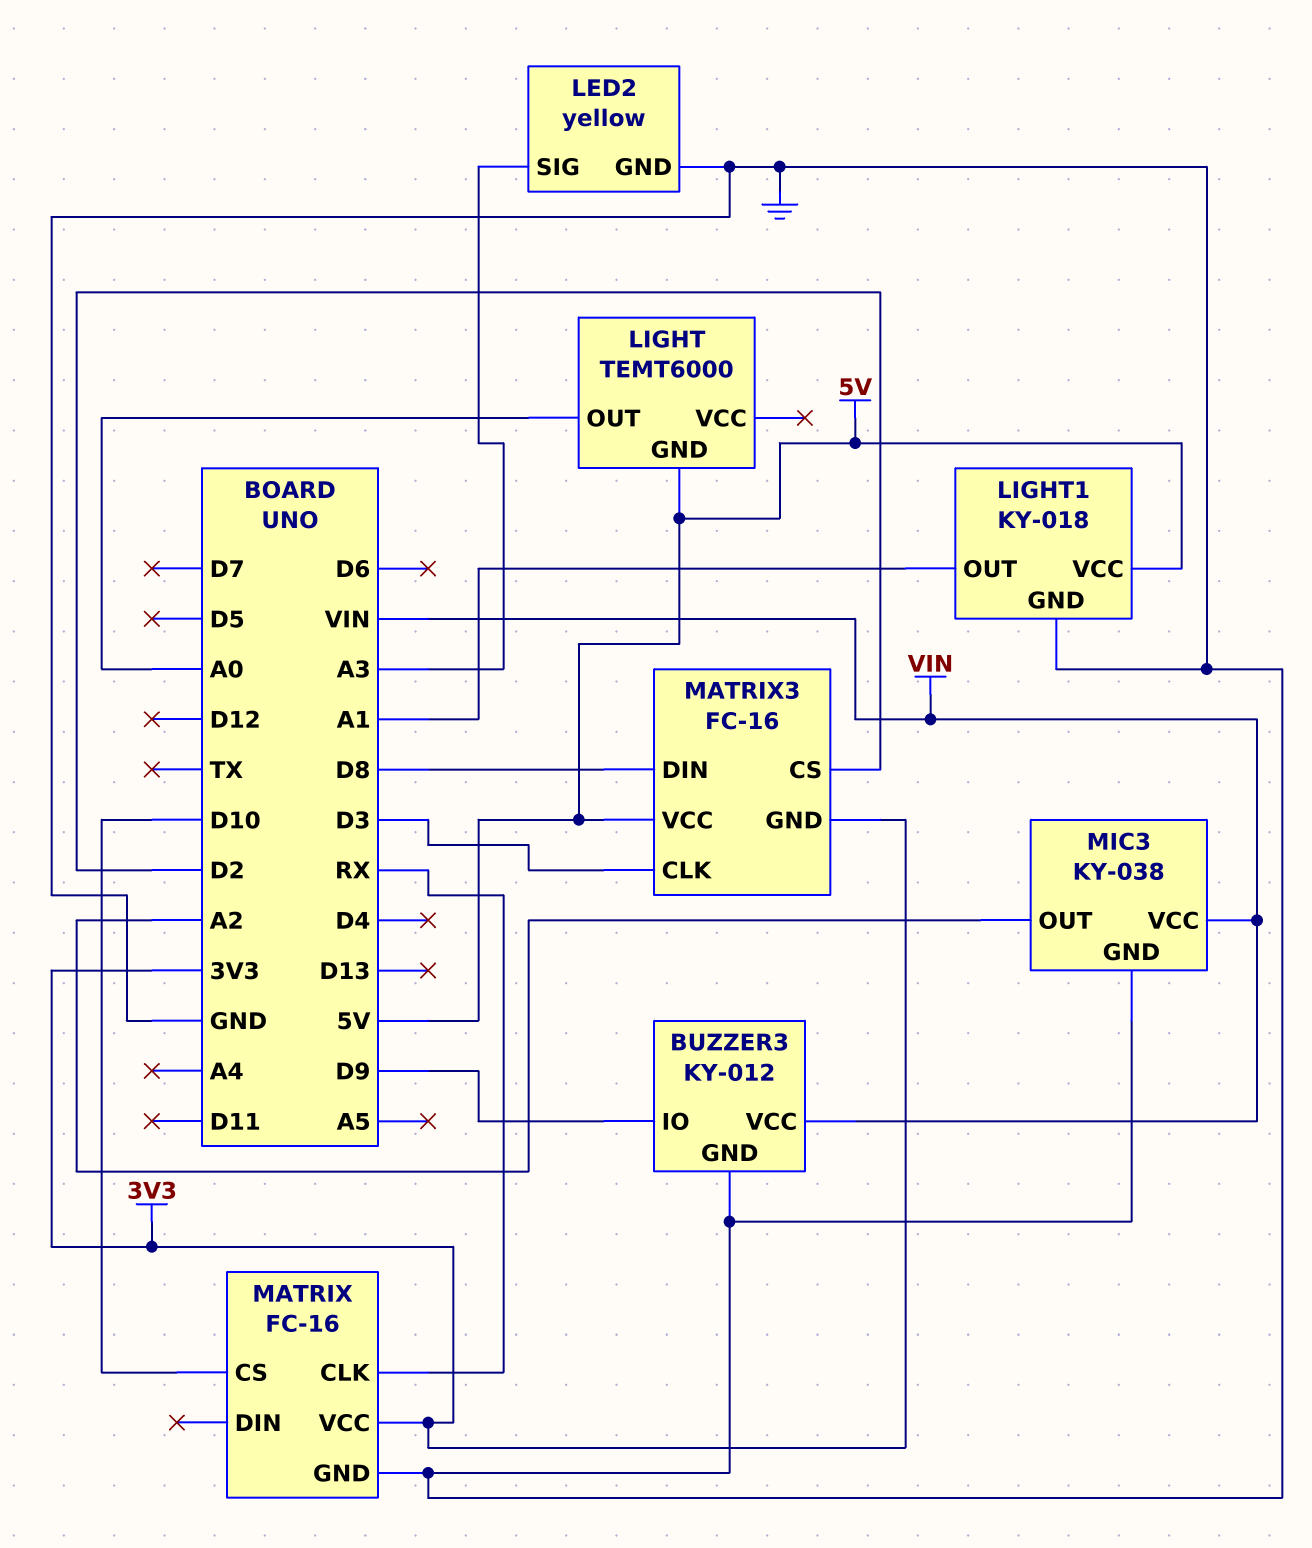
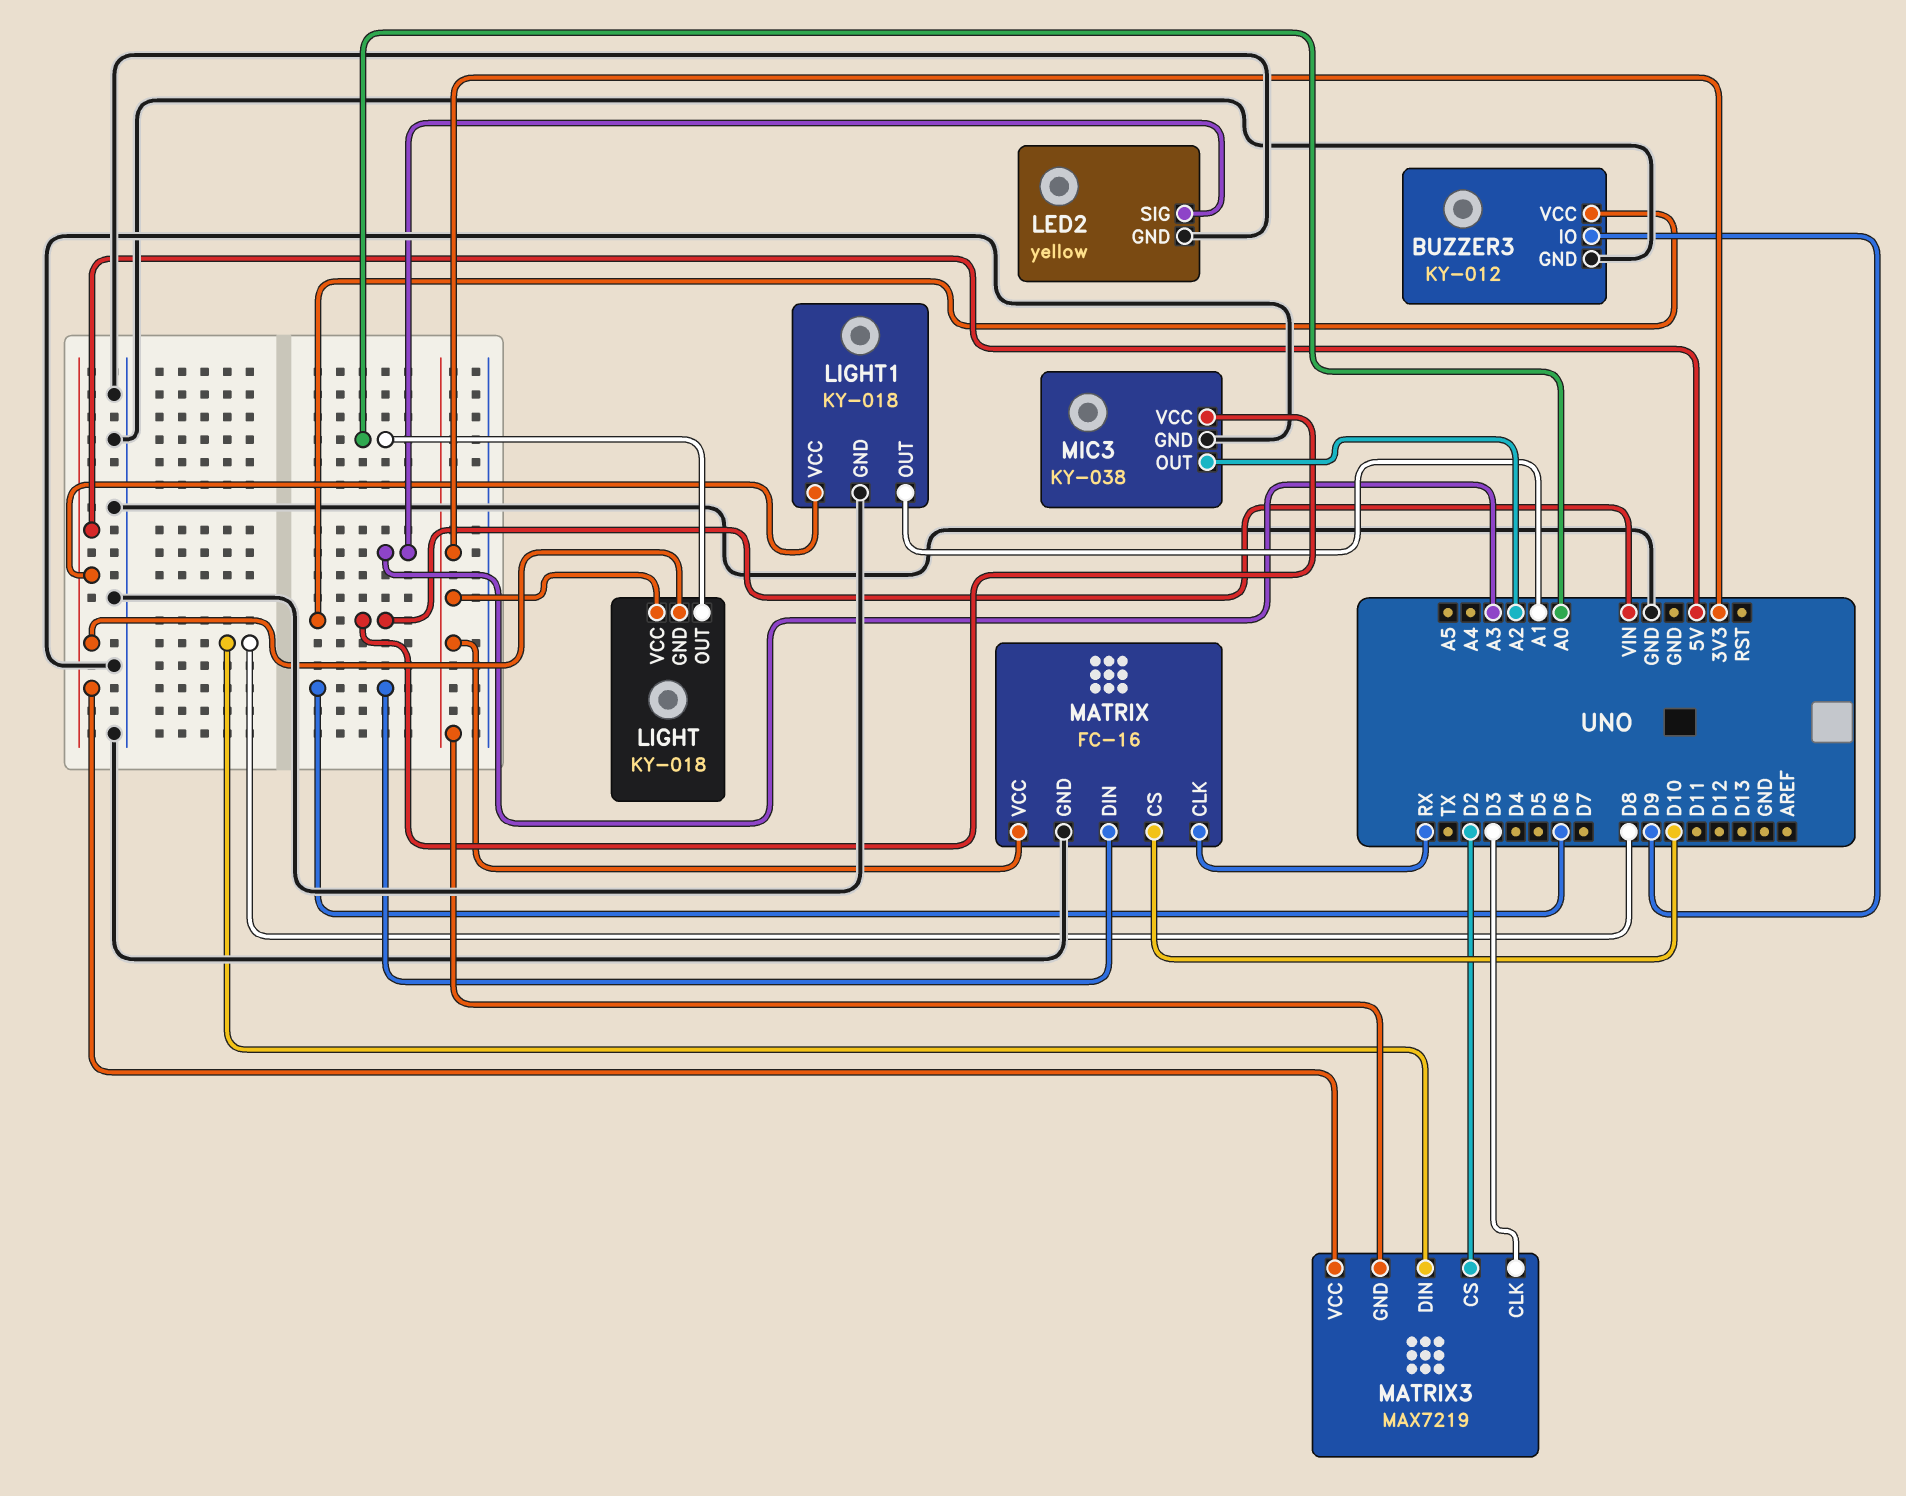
LIGHT: TEMT6000 -> KY-018
LIGHT pin VCC: none -> 3V3
MATRIX pin DIN: none -> D6
MATRIX3: FC-16 -> MAX7219

